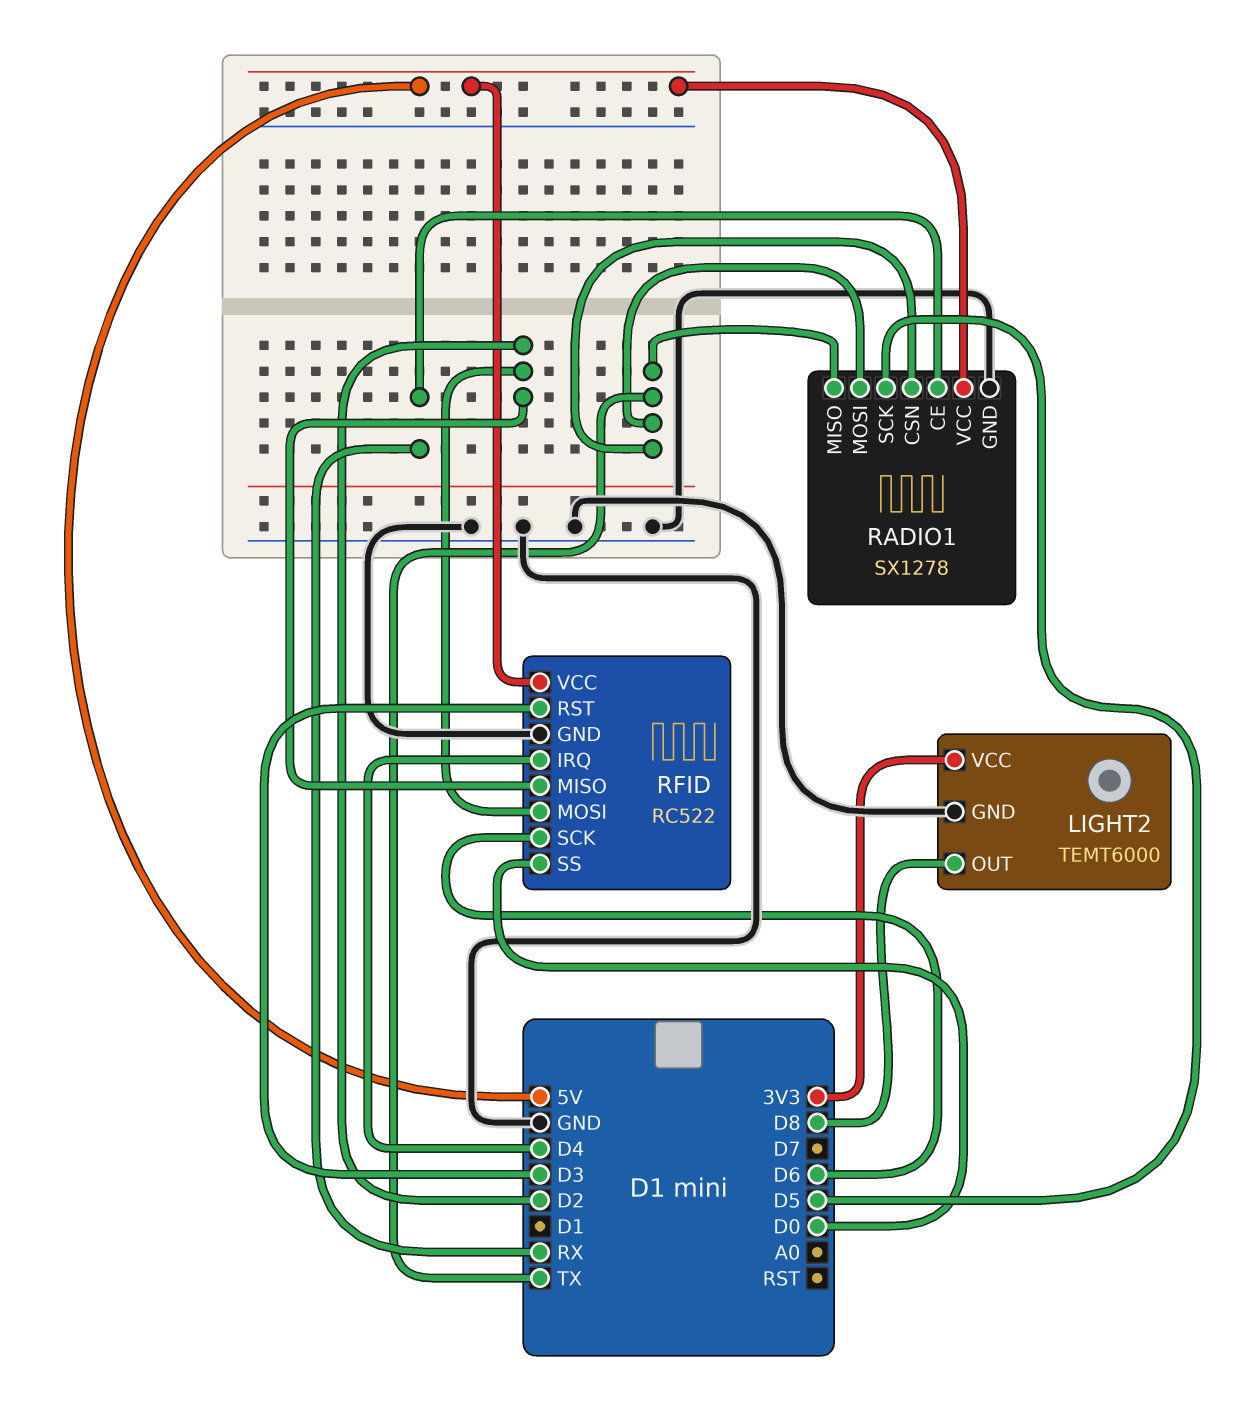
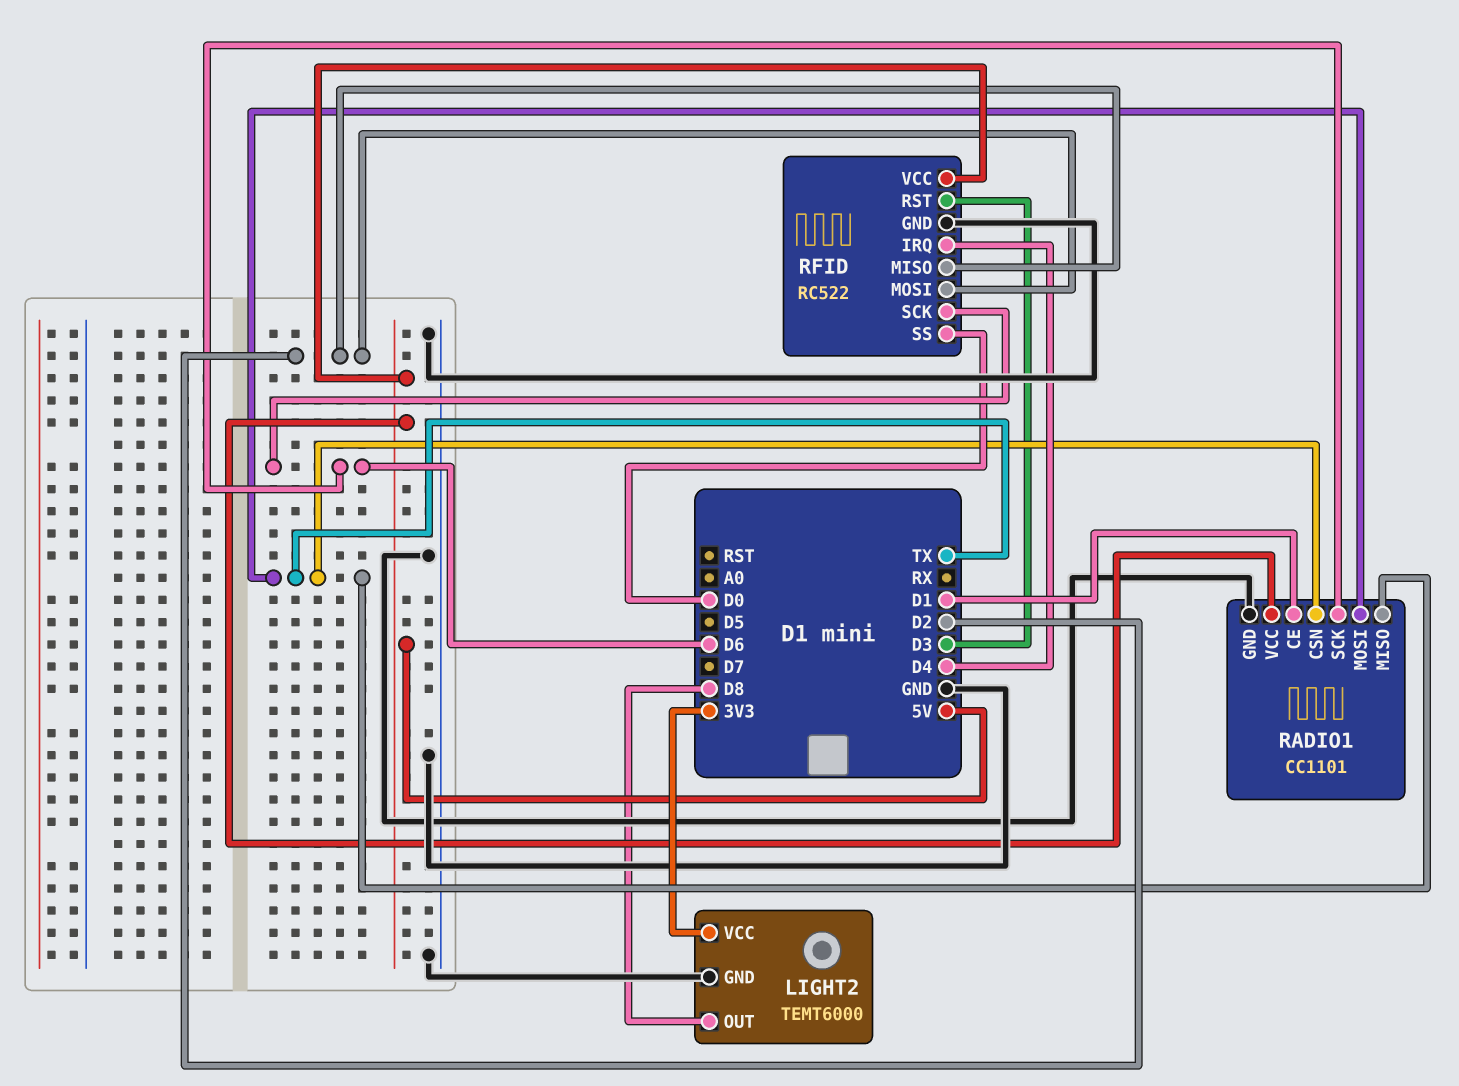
RADIO1: SX1278 -> CC1101
RADIO1 pin CE: RX -> D1
RADIO1 pin SCK: D5 -> D6

